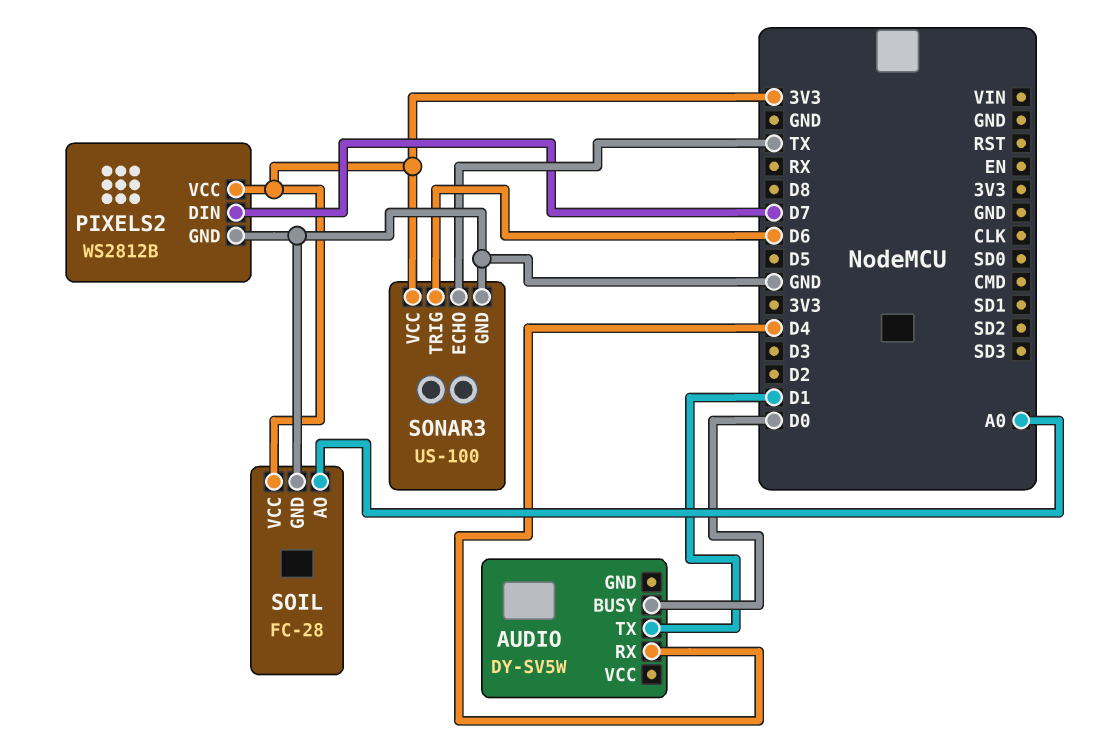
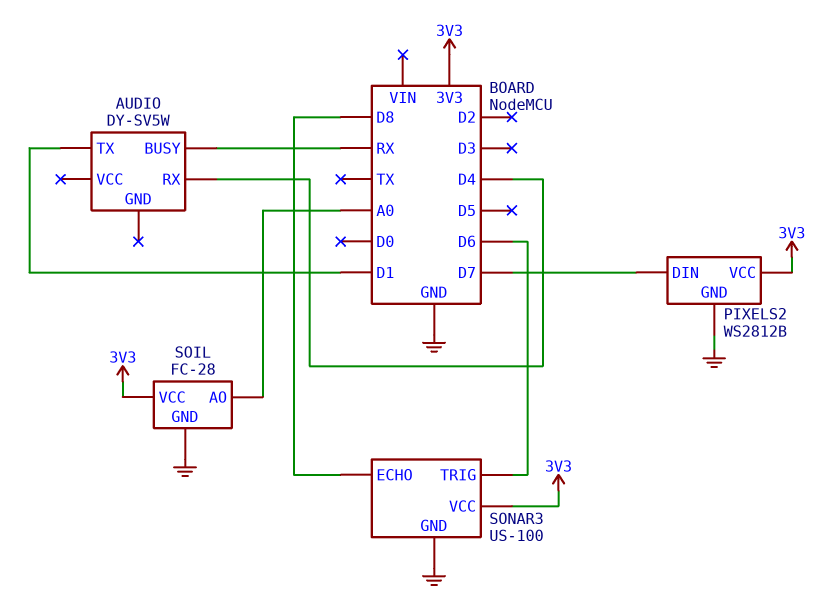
AUDIO pin BUSY: D0 -> RX
SONAR3 pin ECHO: TX -> D8

